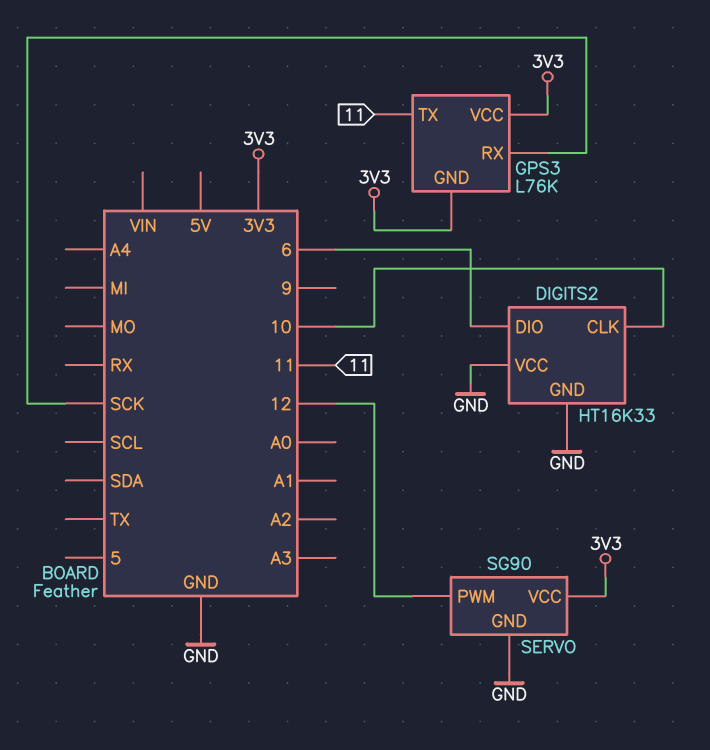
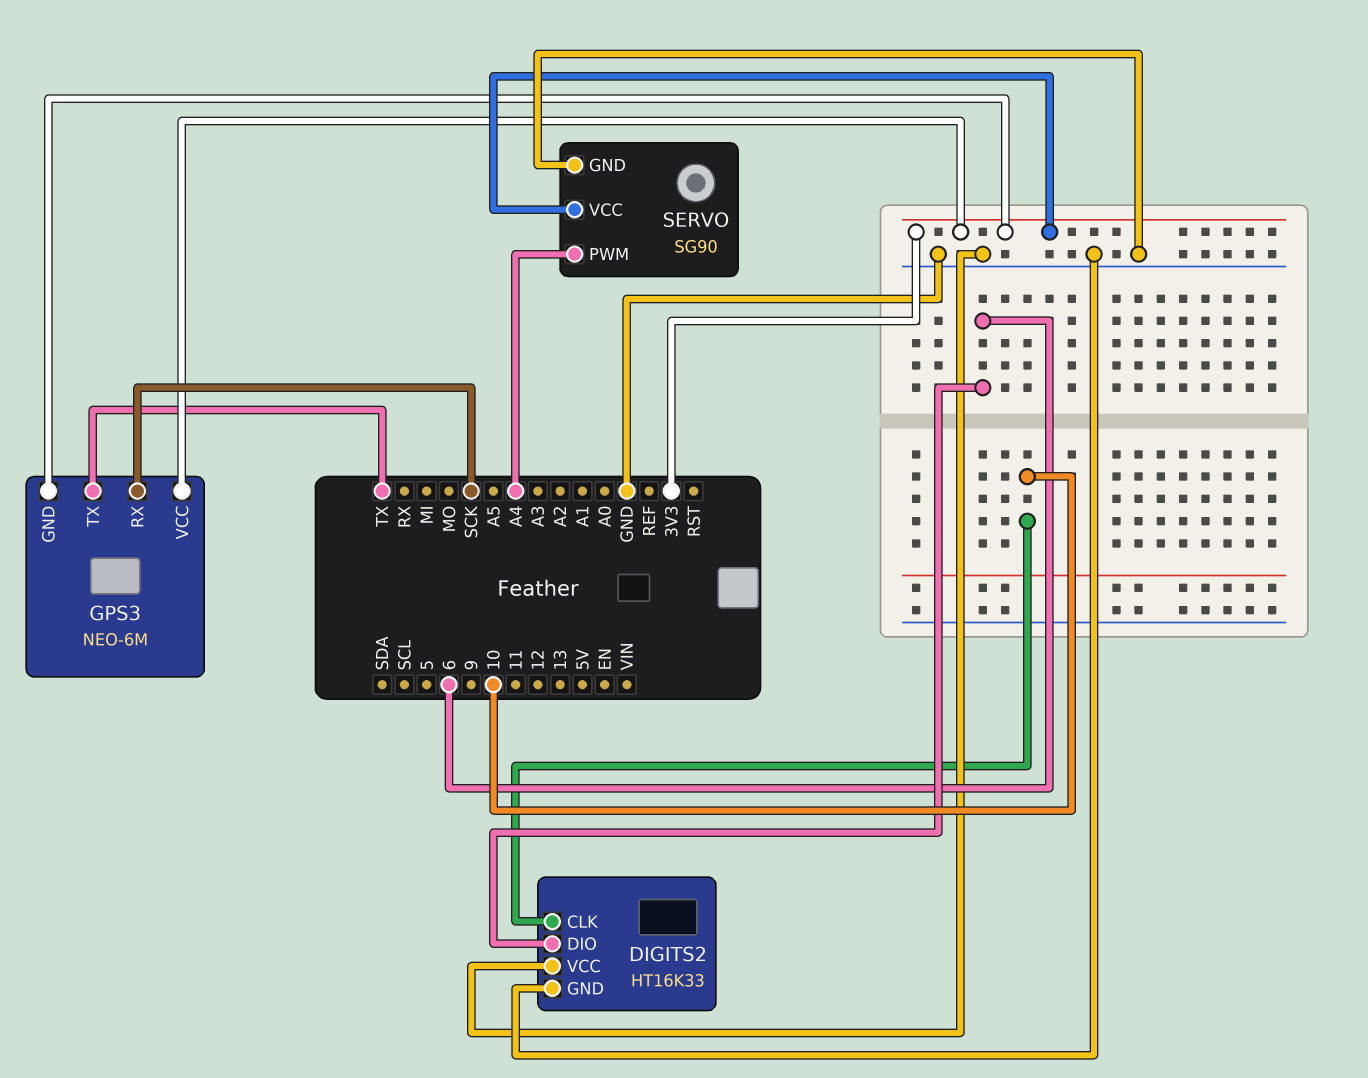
GPS3: L76K -> NEO-6M
GPS3 pin TX: 11 -> TX
SERVO pin PWM: 12 -> A4

